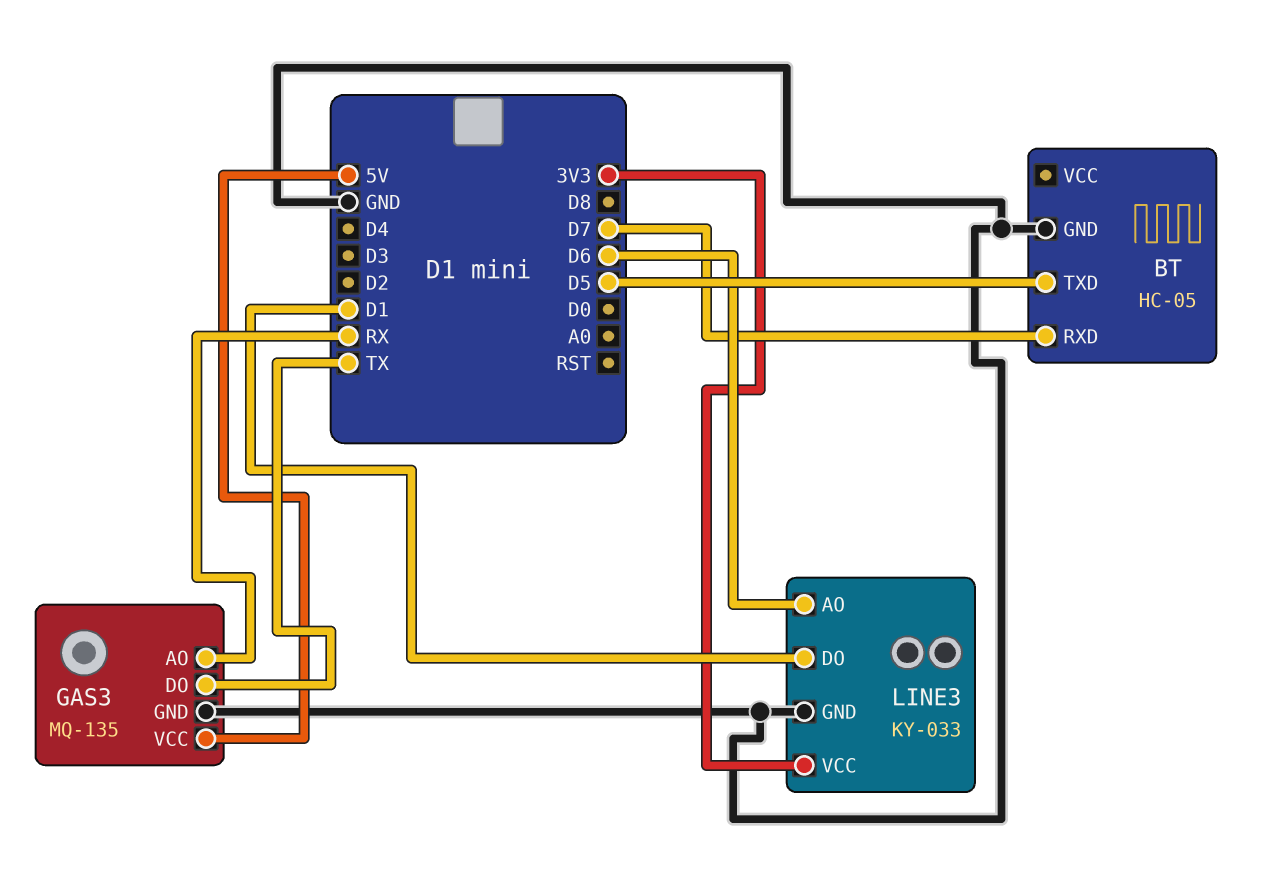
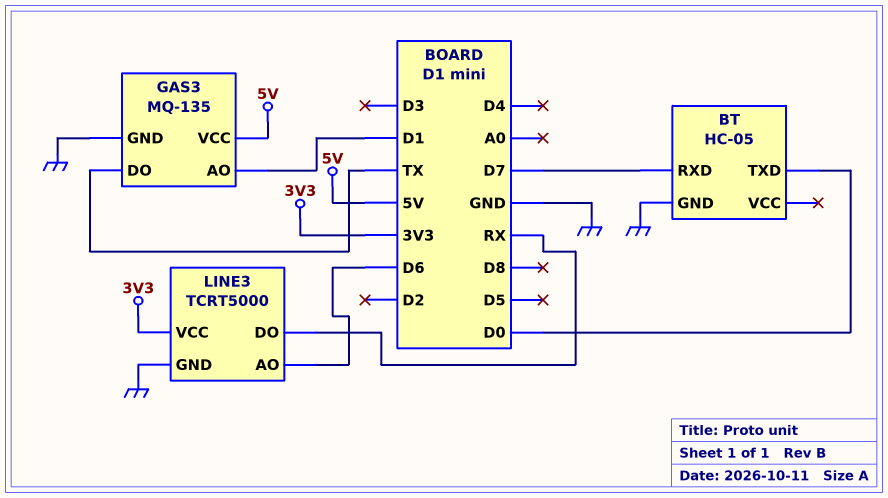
BT pin TXD: D5 -> D0
GAS3 pin AO: RX -> D1
LINE3: KY-033 -> TCRT5000
LINE3 pin DO: D1 -> RX

